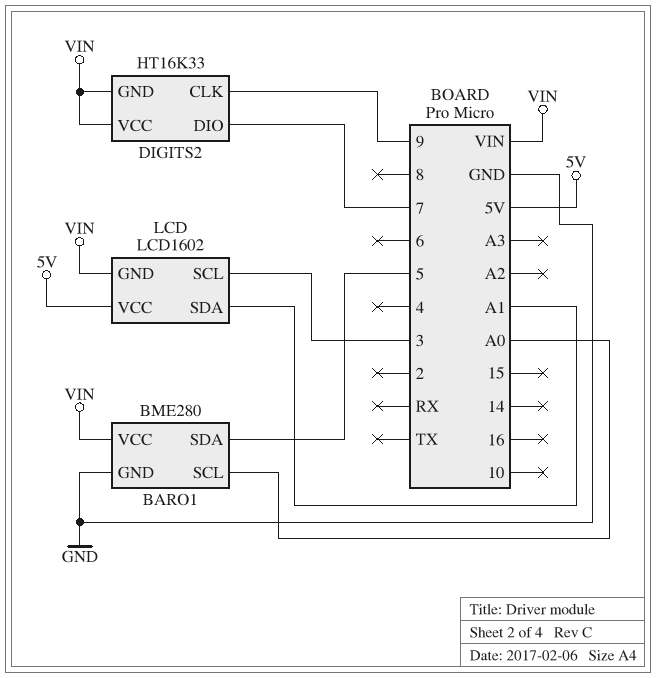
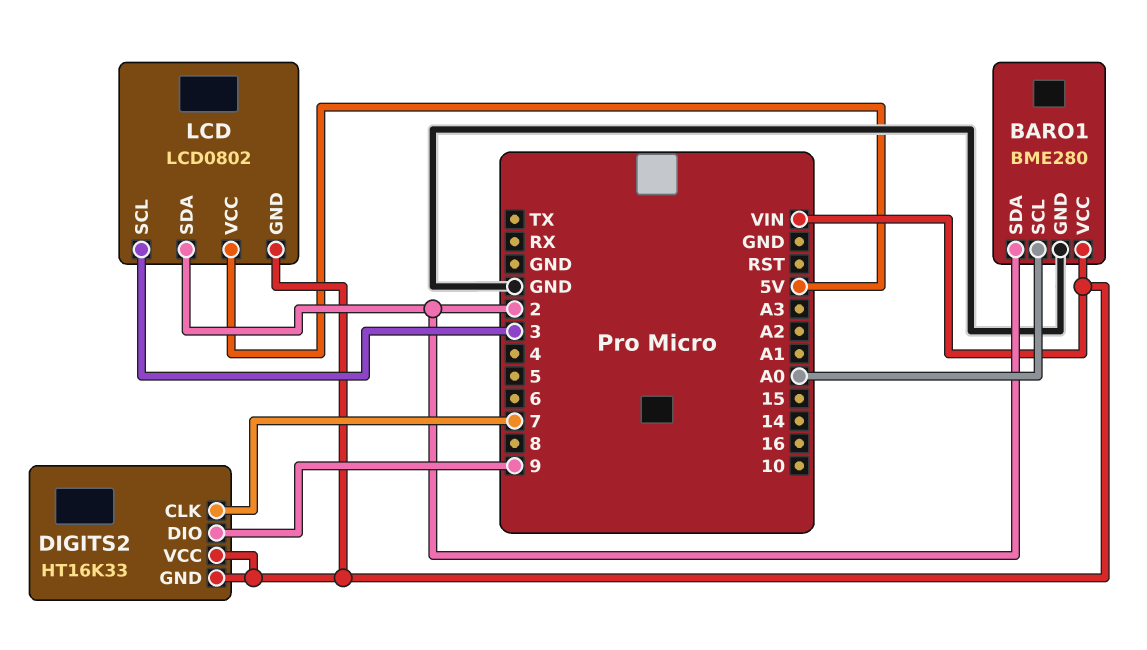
BARO1 pin SDA: 5 -> 2
DIGITS2 pin CLK: 9 -> 7
DIGITS2 pin DIO: 7 -> 9
LCD: LCD1602 -> LCD0802
LCD pin SDA: A1 -> 2

